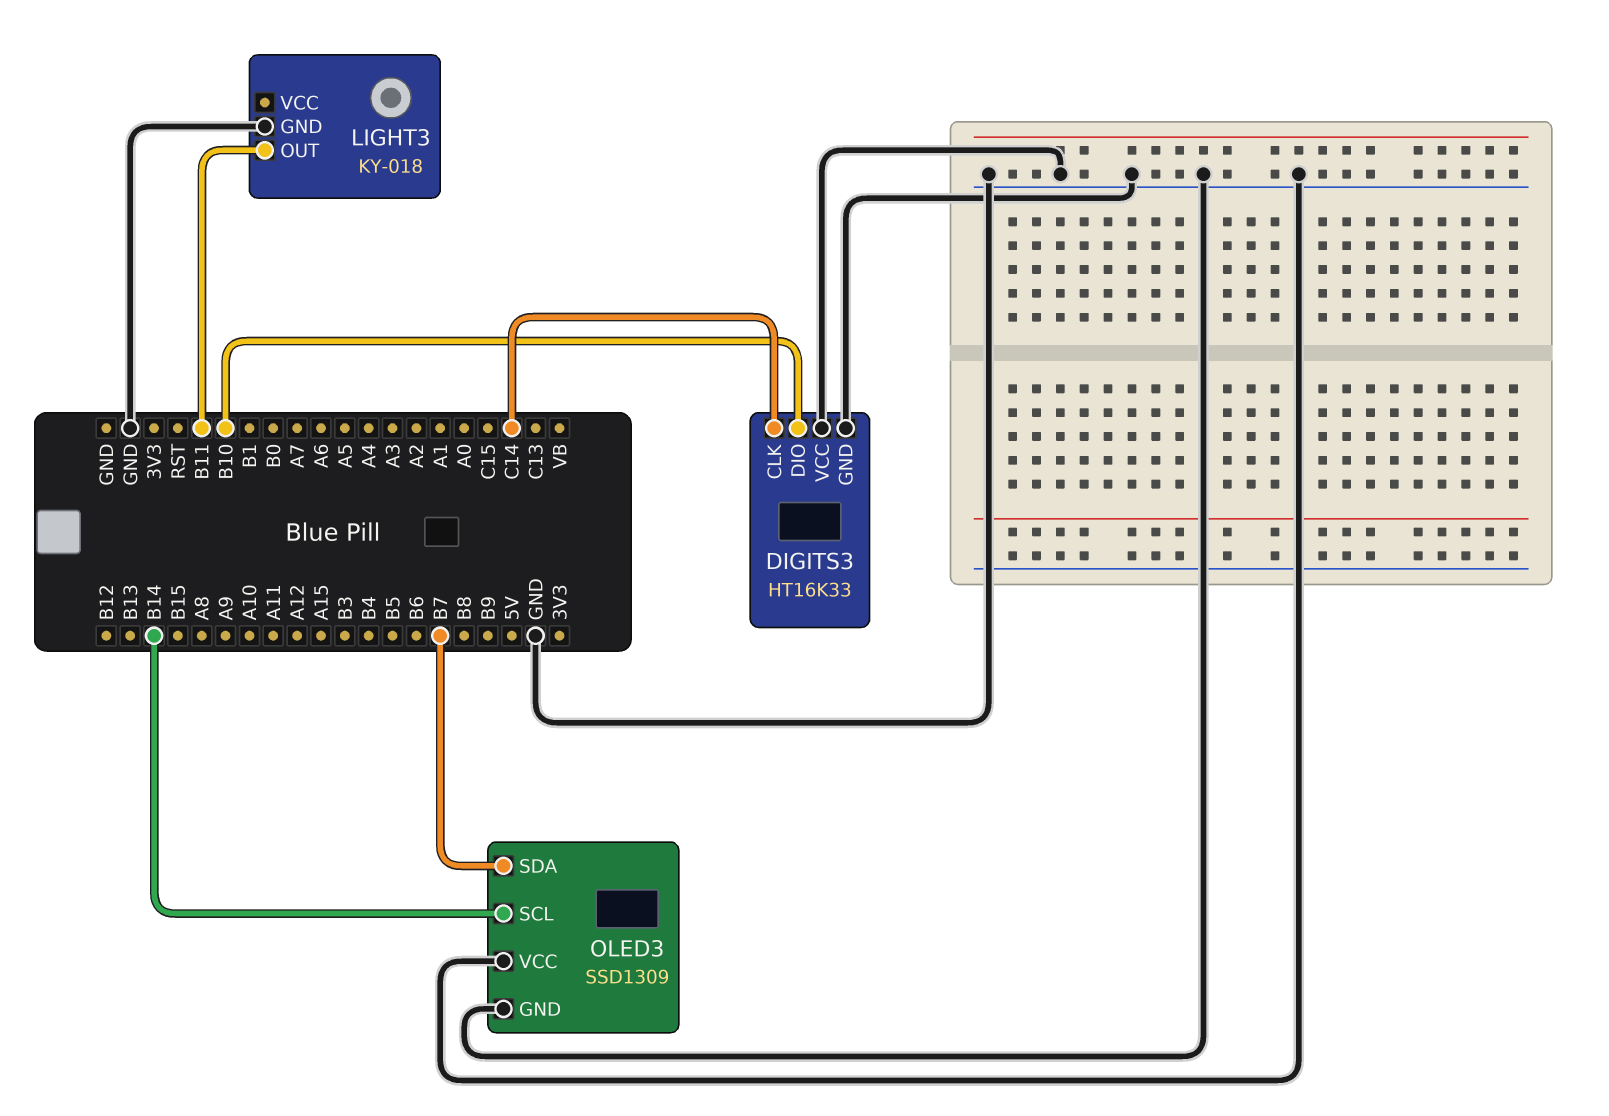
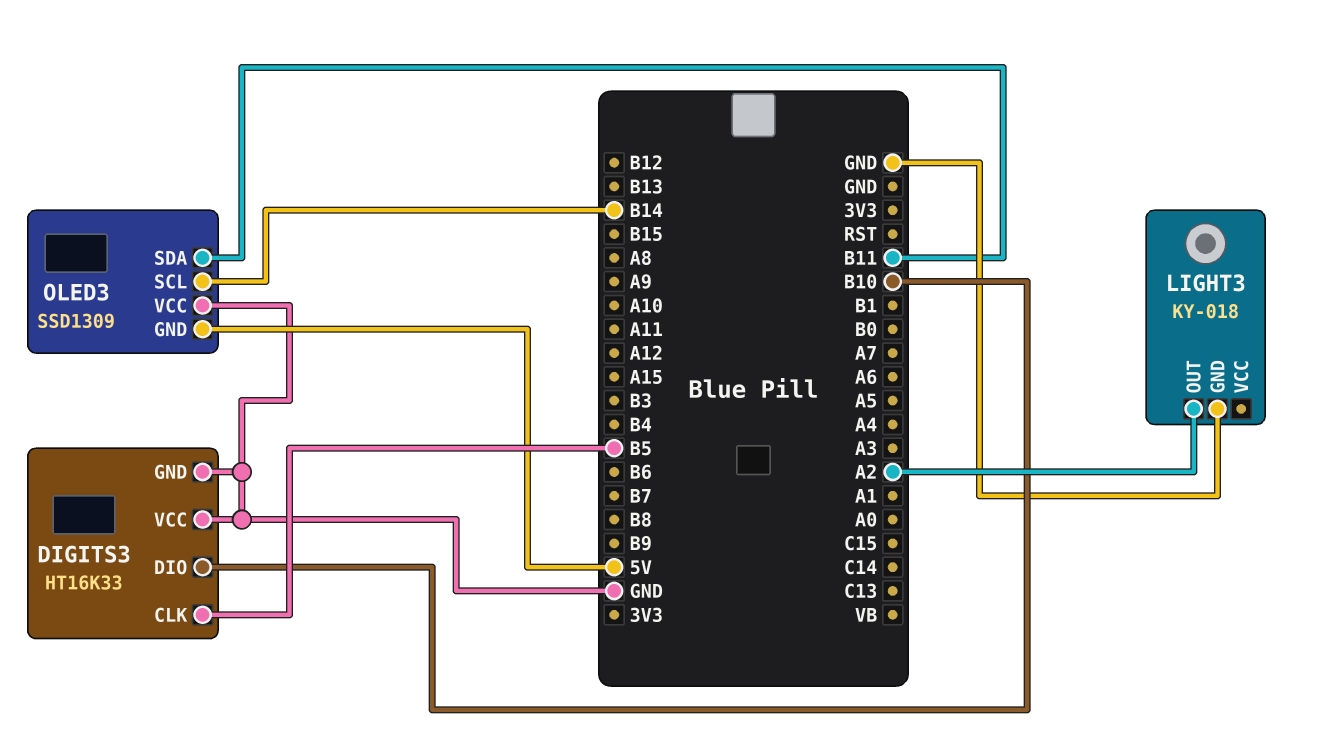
DIGITS3 pin CLK: C14 -> B5
LIGHT3 pin OUT: B11 -> A2
OLED3 pin GND: GND -> 5V
OLED3 pin SDA: B7 -> B11

